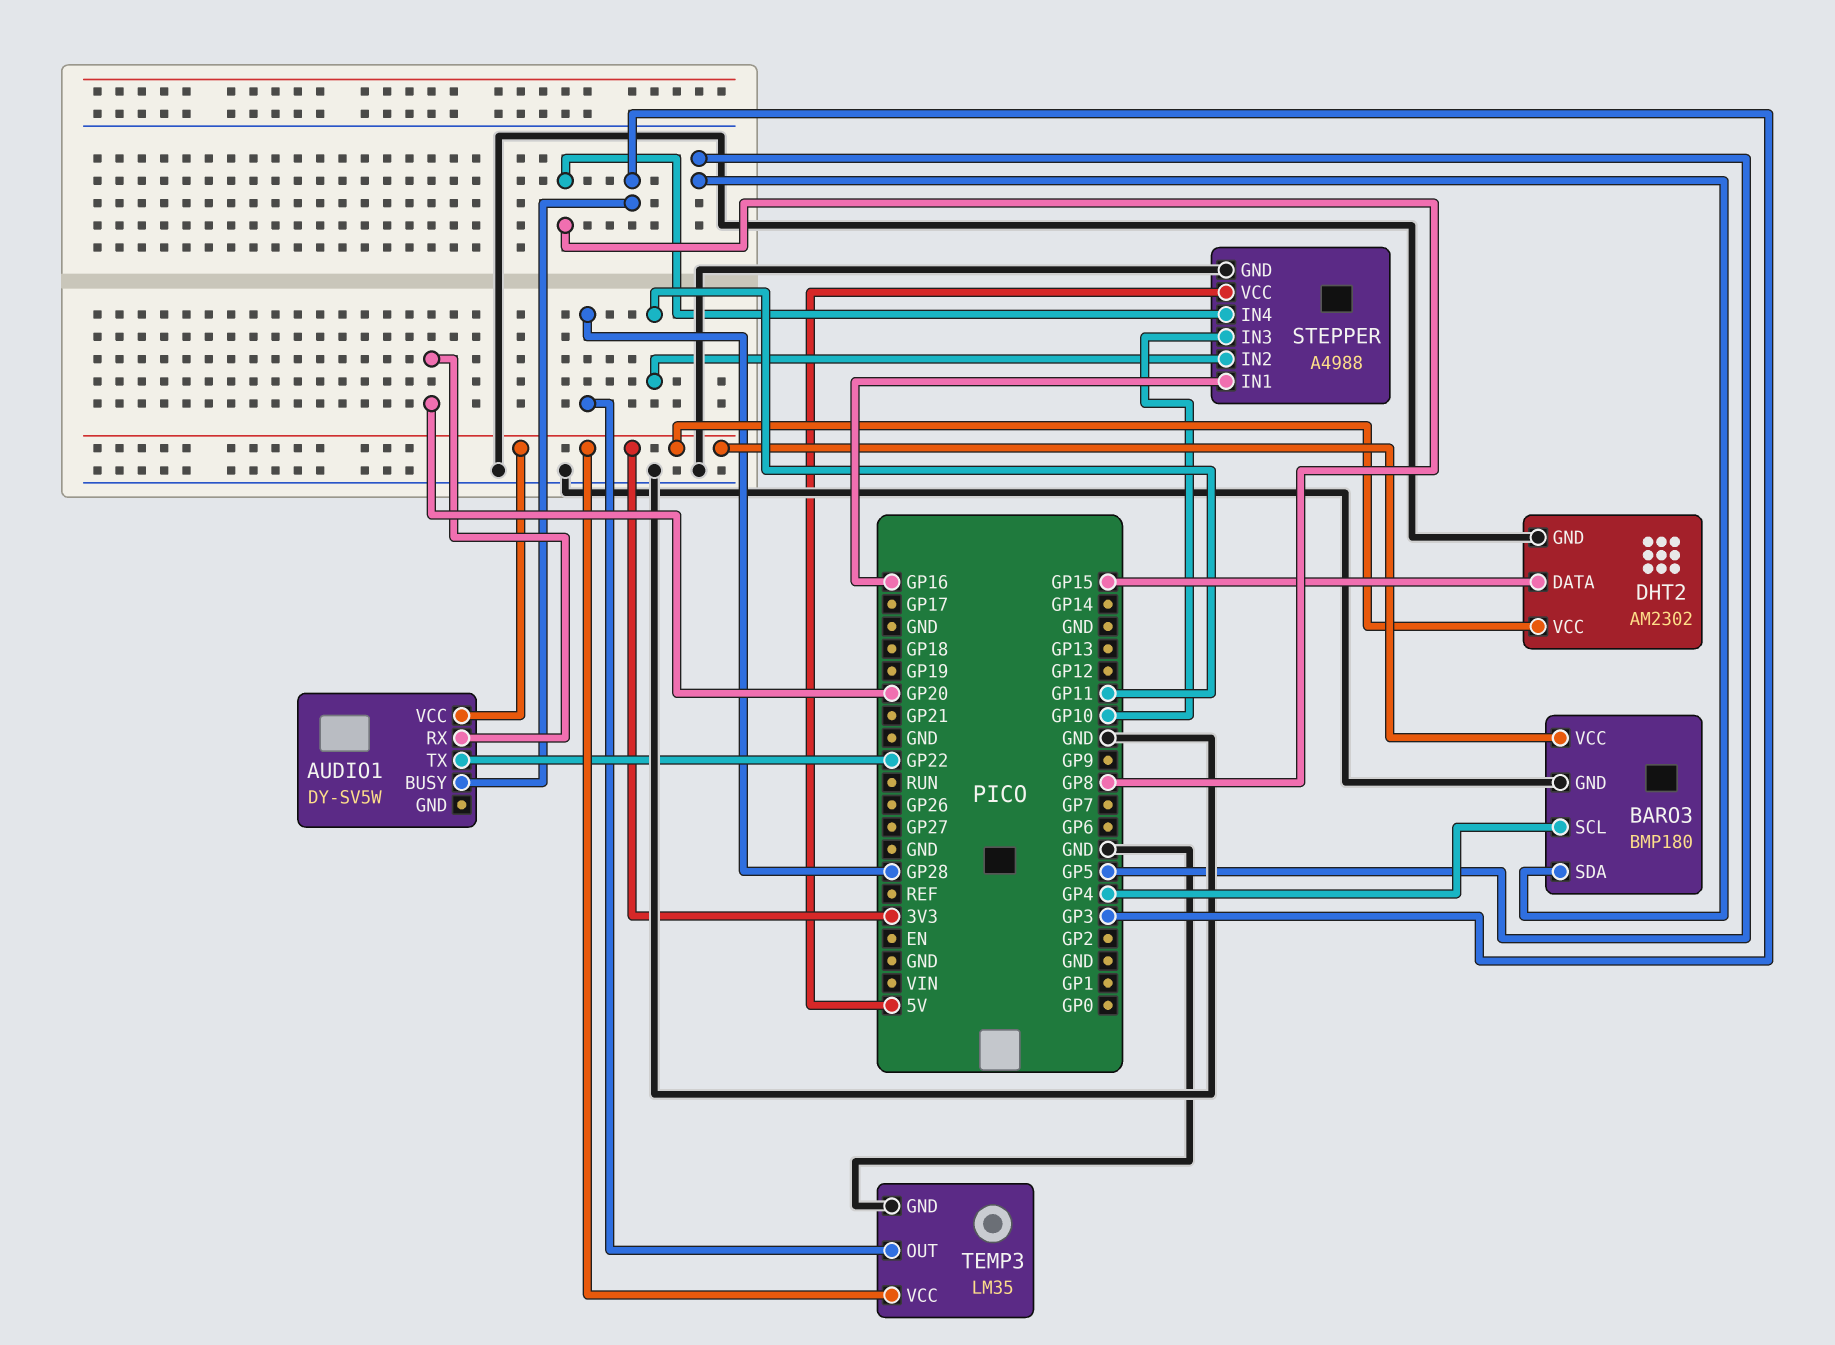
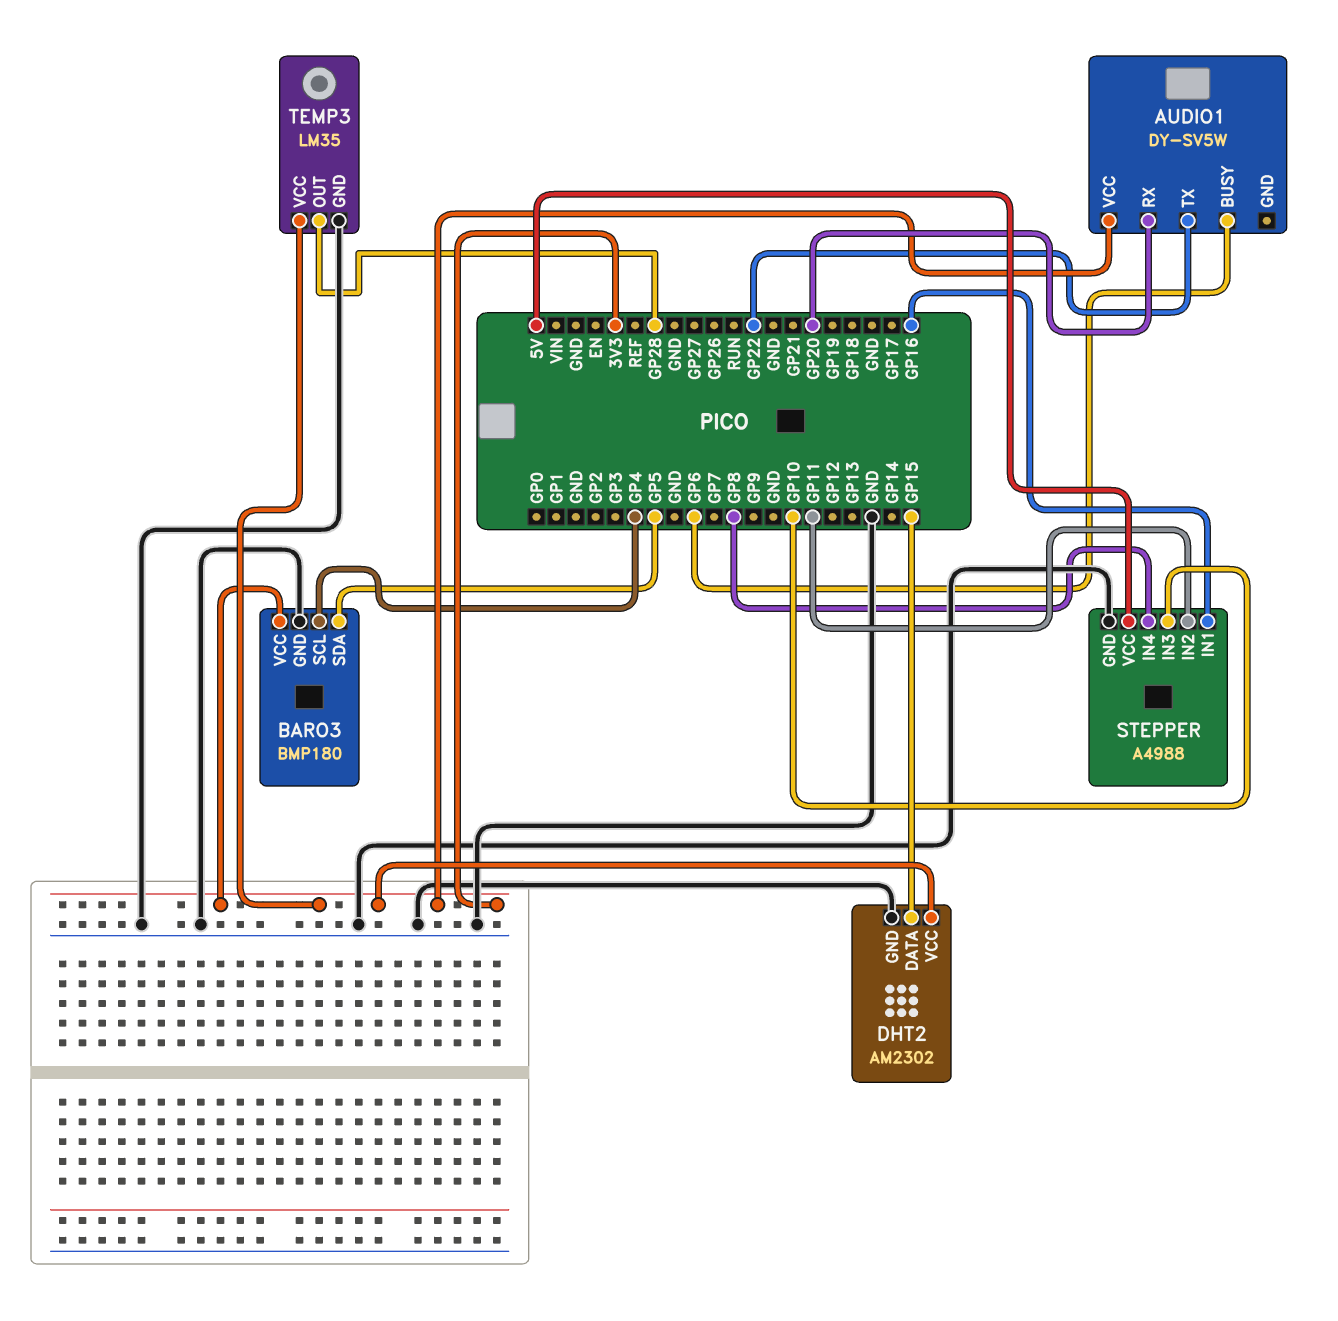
AUDIO1 pin BUSY: GP3 -> GP6

